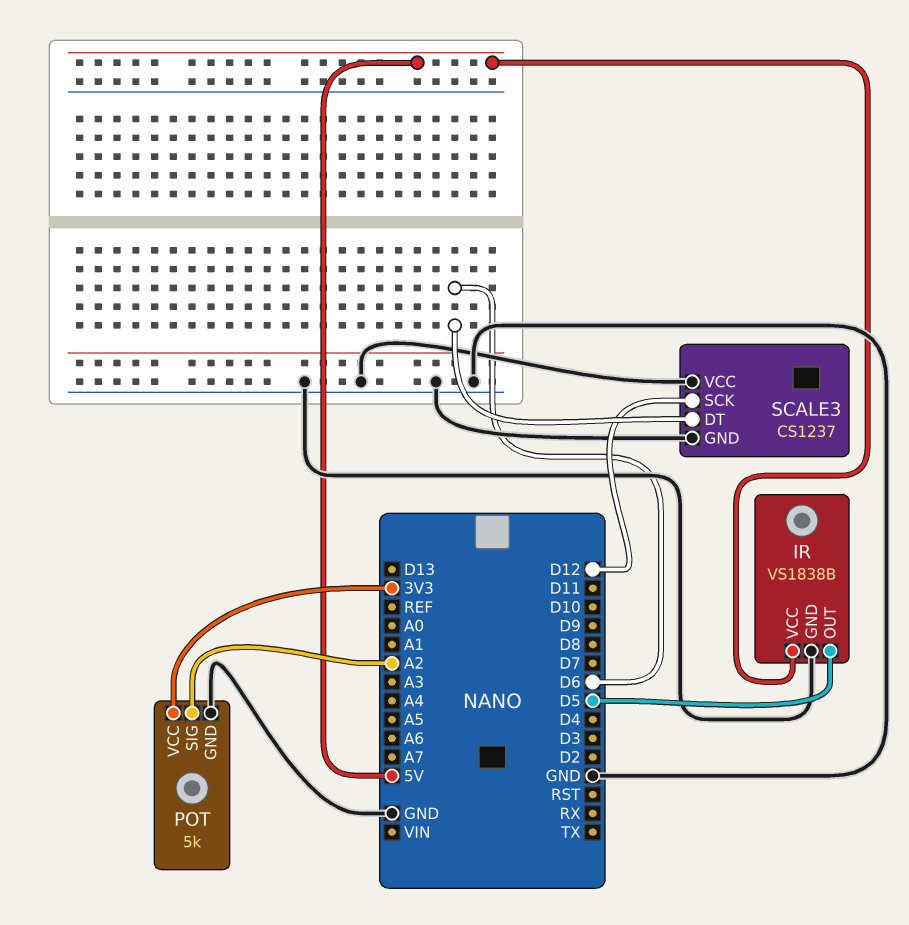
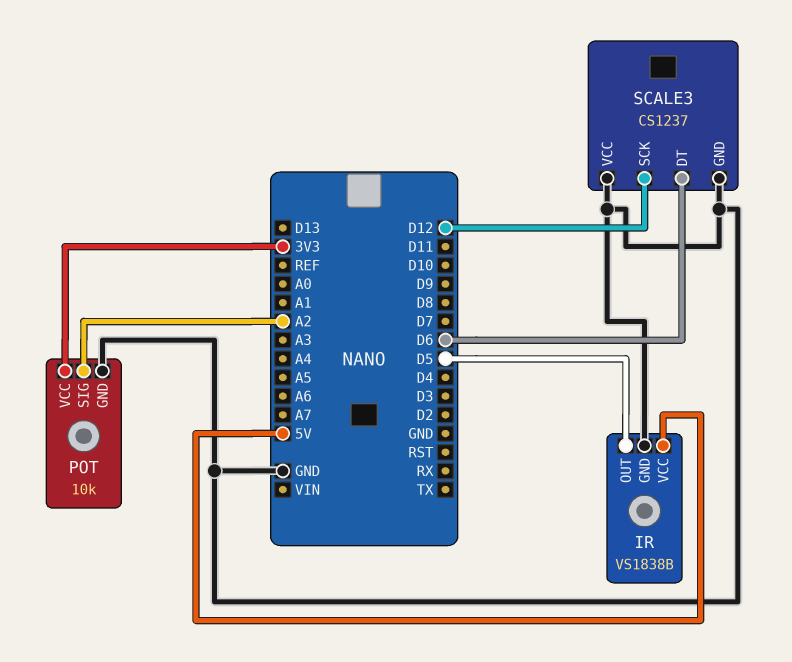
POT: 5k -> 10k

